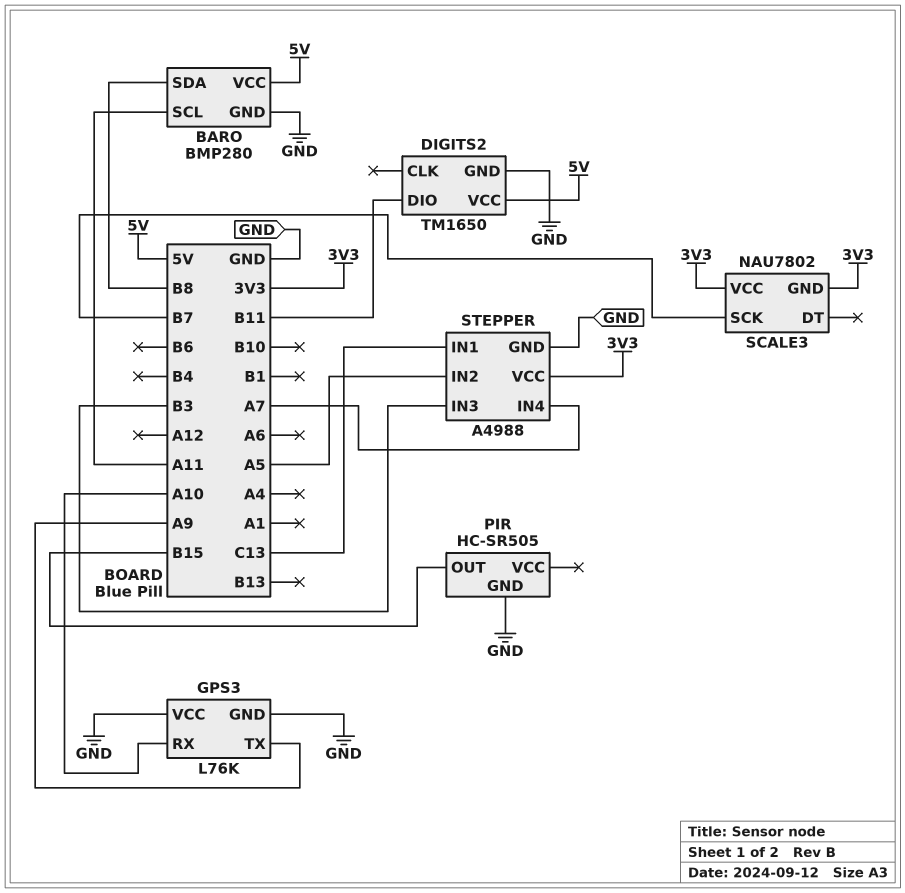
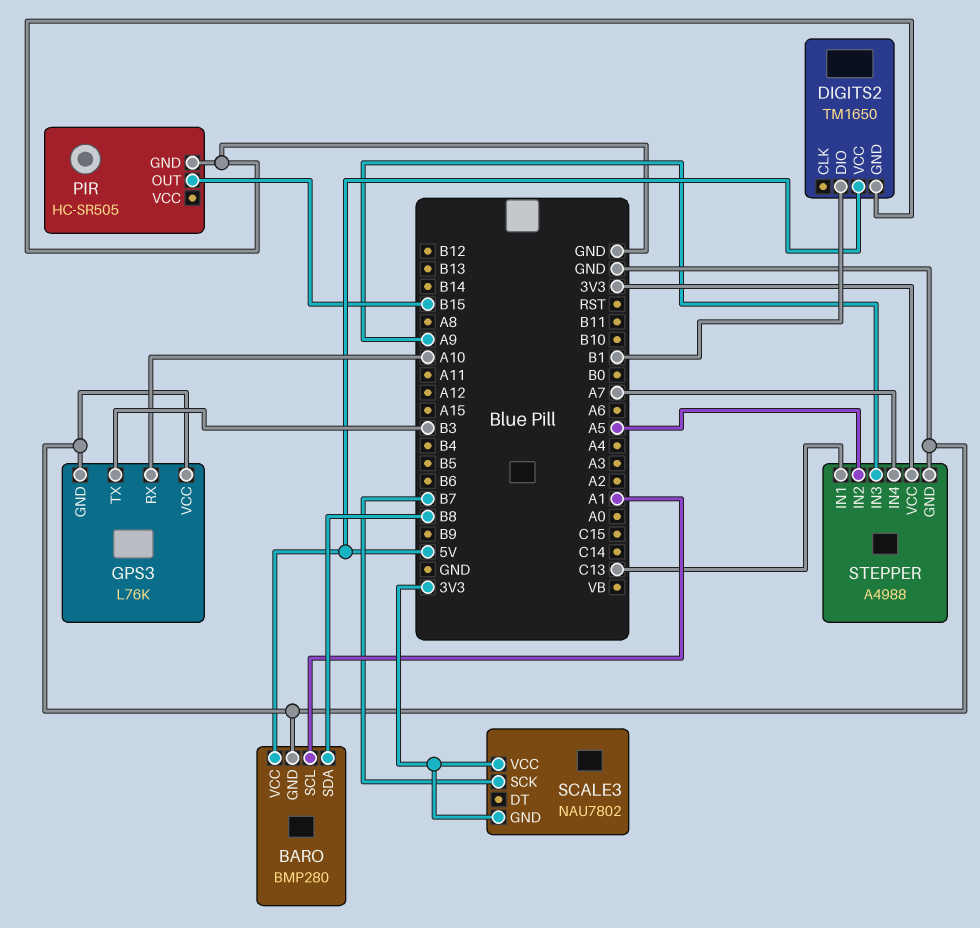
BARO pin SCL: A11 -> A1
DIGITS2 pin DIO: B11 -> B1
GPS3 pin TX: A9 -> B3
STEPPER pin IN3: B3 -> A9

